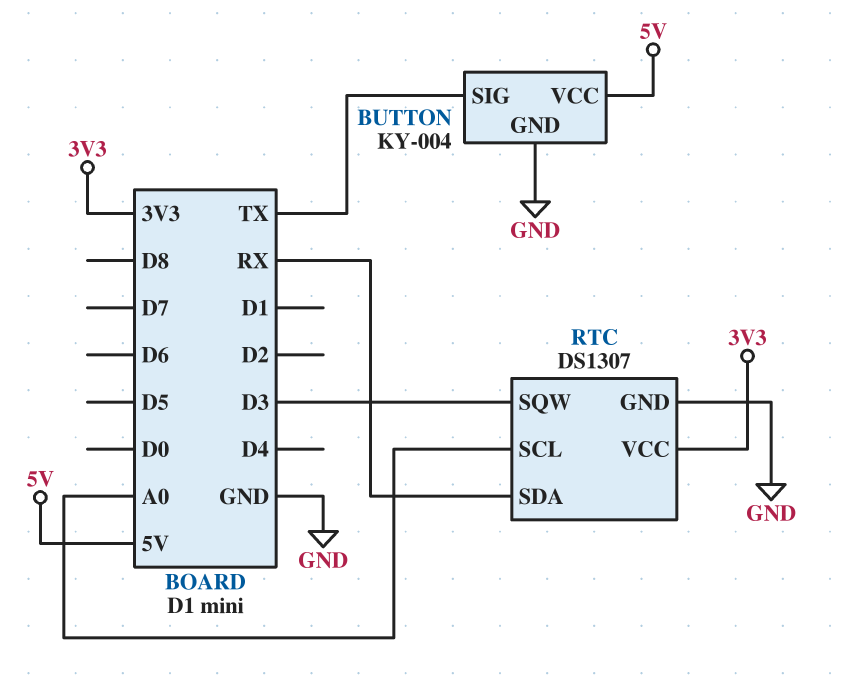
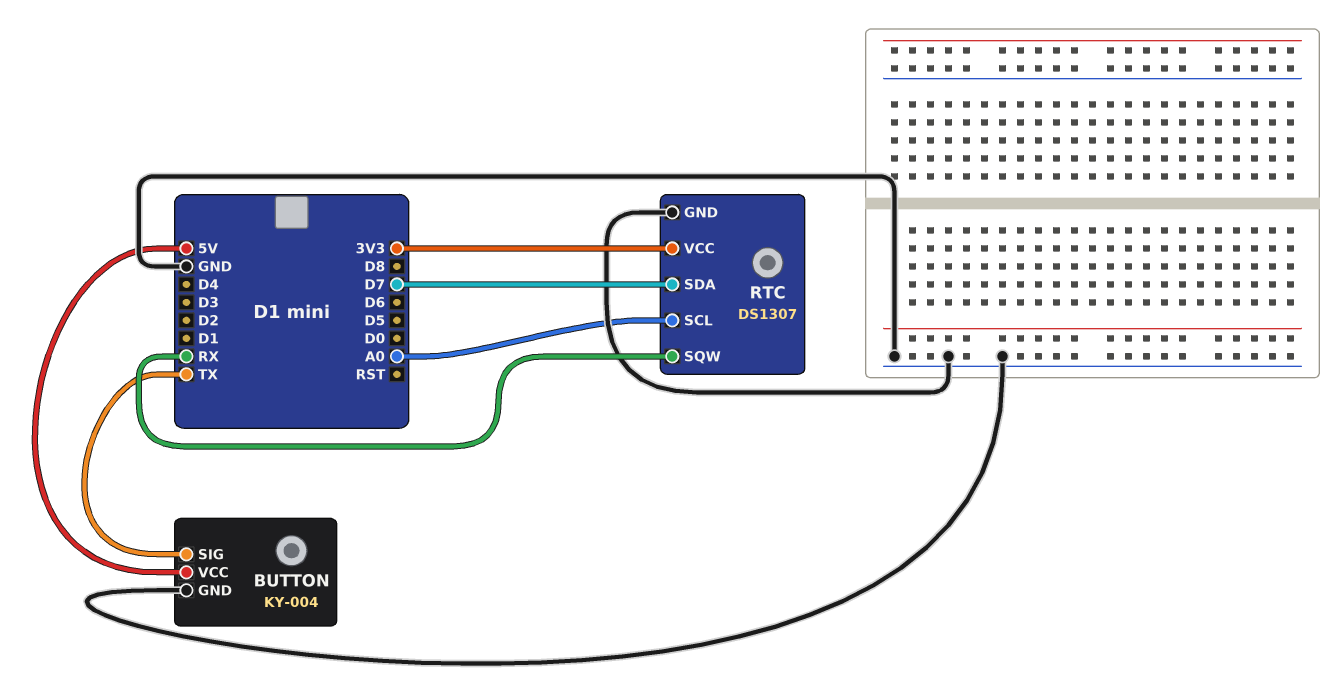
RTC pin SDA: RX -> D7
RTC pin SQW: D3 -> RX

